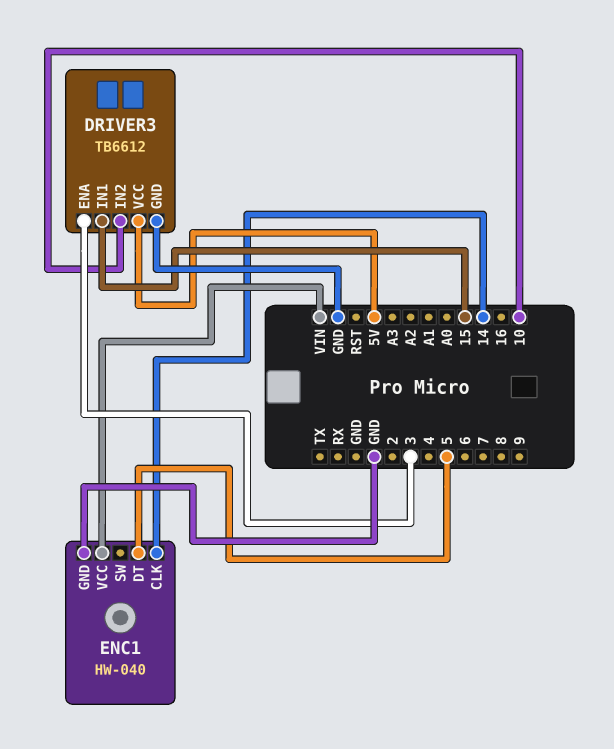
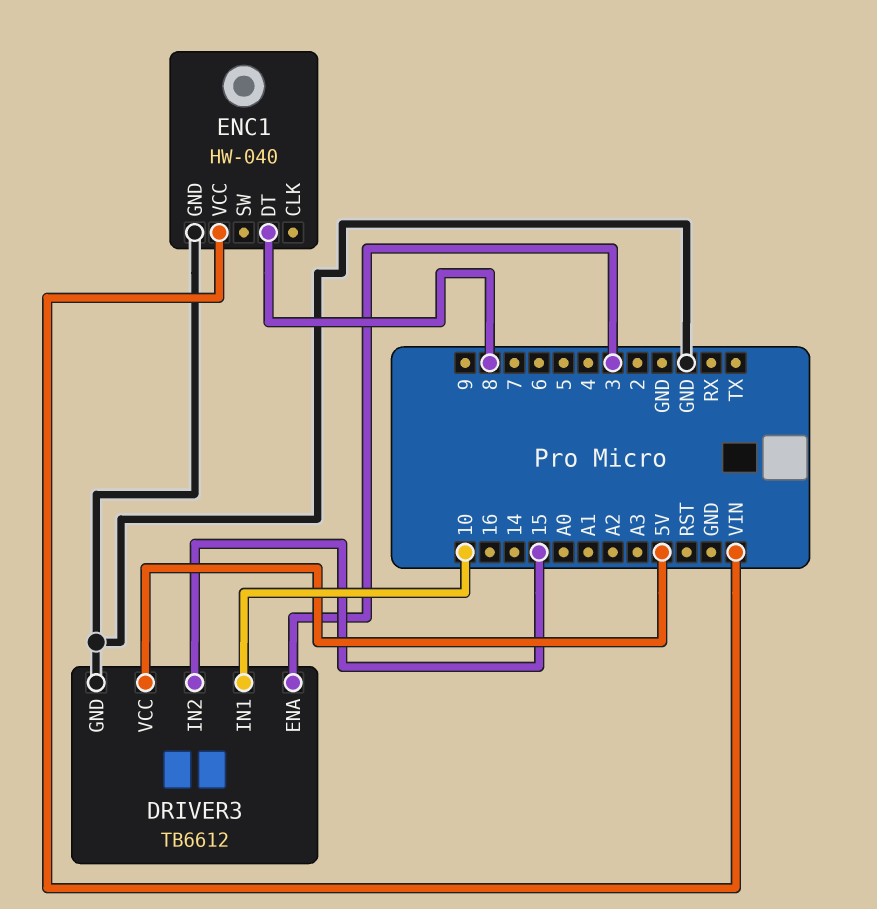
DRIVER3 pin IN1: 15 -> 10
DRIVER3 pin IN2: 10 -> 15
ENC1 pin CLK: 14 -> none
ENC1 pin DT: 5 -> 8

